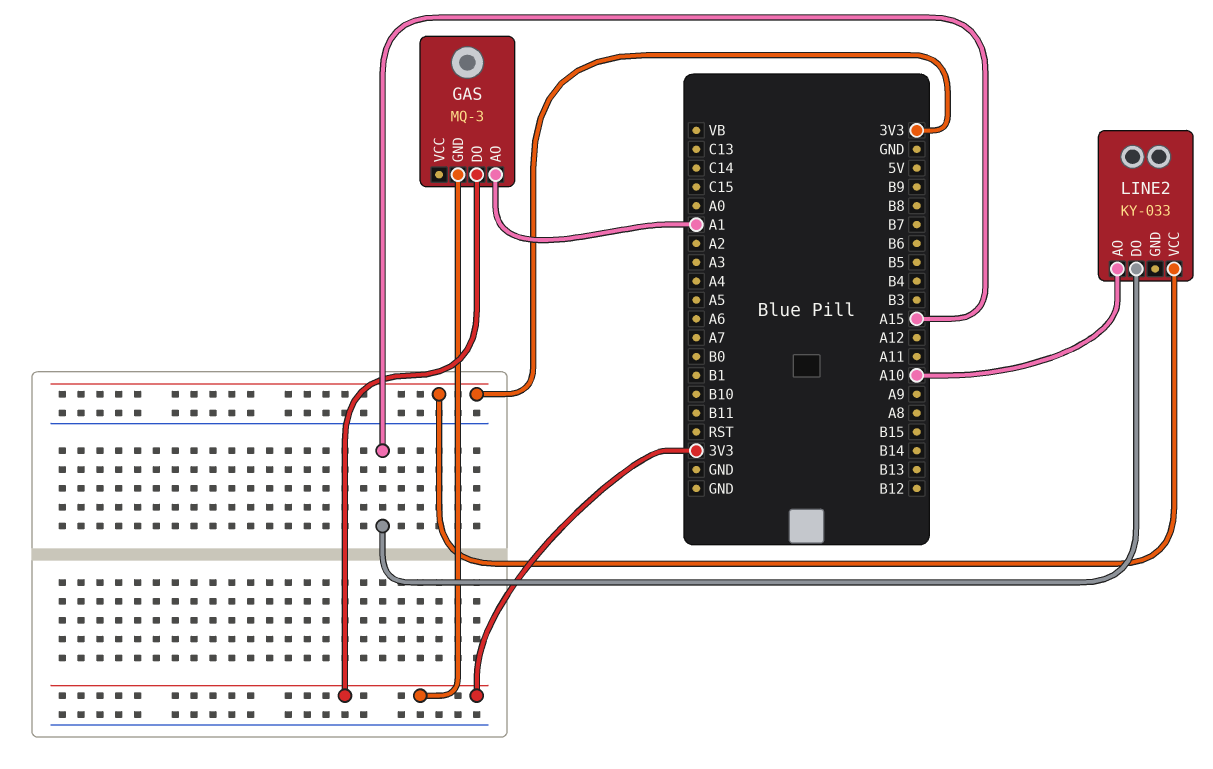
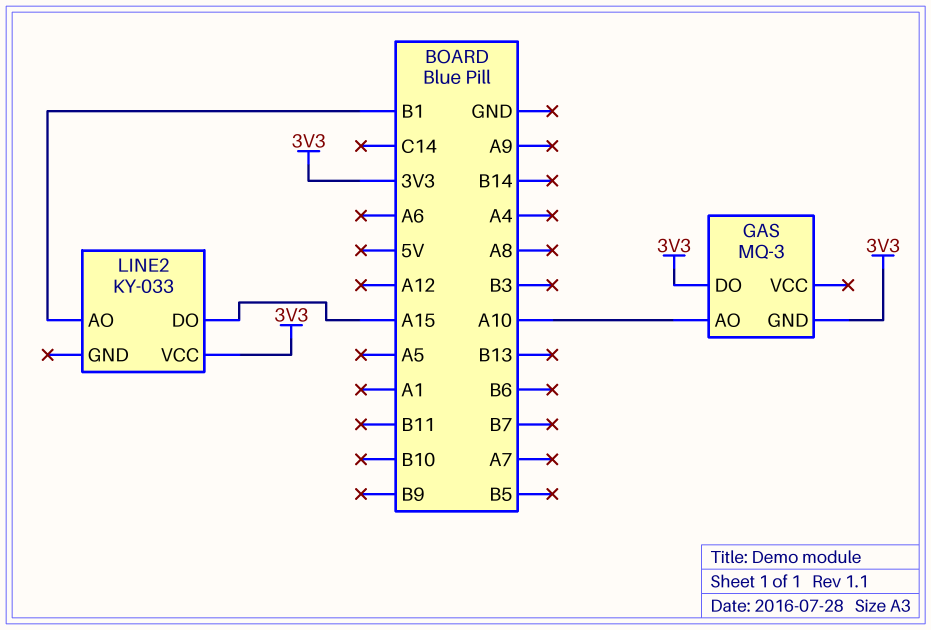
GAS pin AO: A1 -> A10
LINE2 pin AO: A10 -> B1

